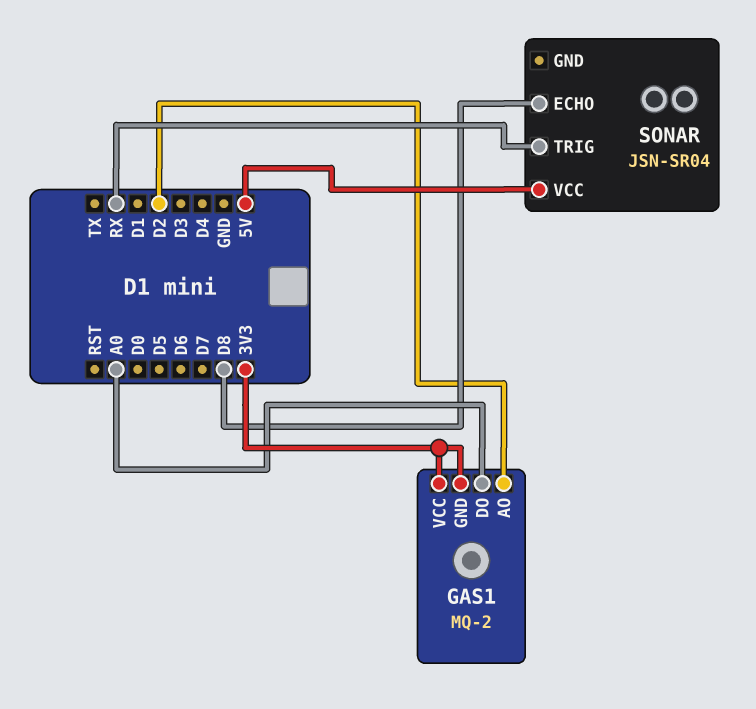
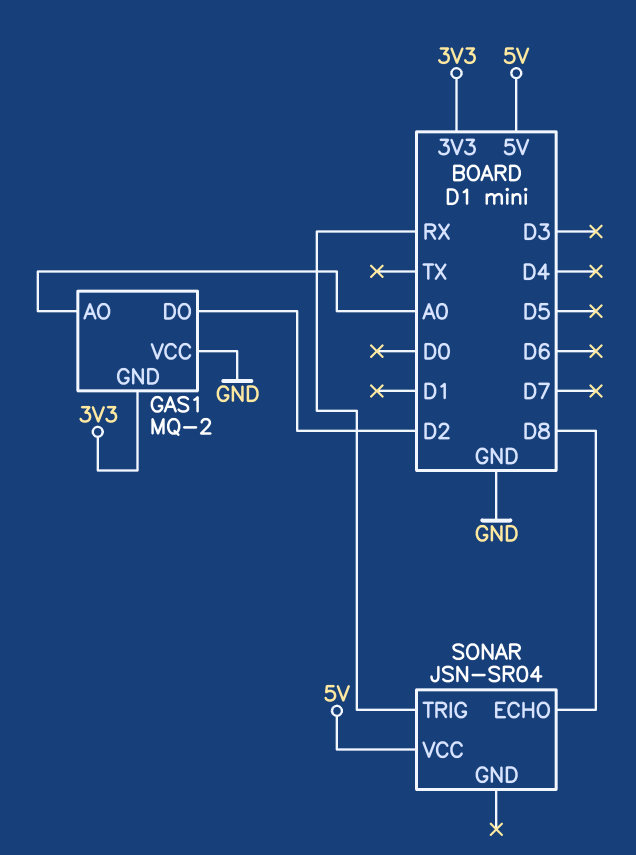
GAS1 pin AO: D2 -> A0
GAS1 pin DO: A0 -> D2
GAS1 pin VCC: 3V3 -> GND

